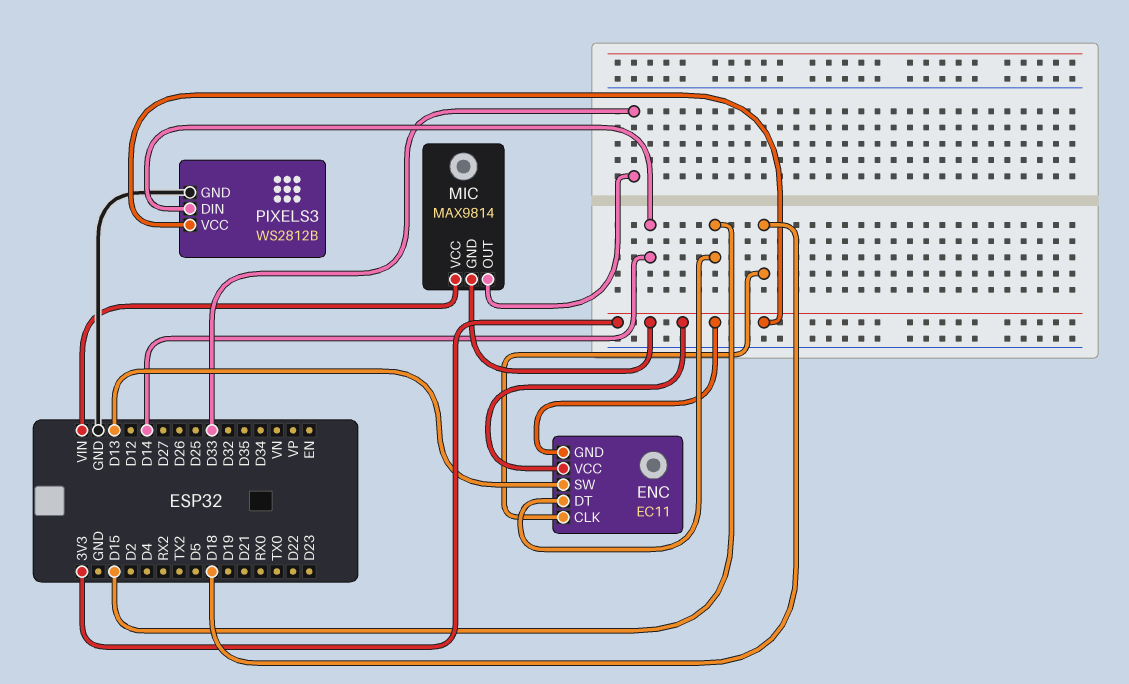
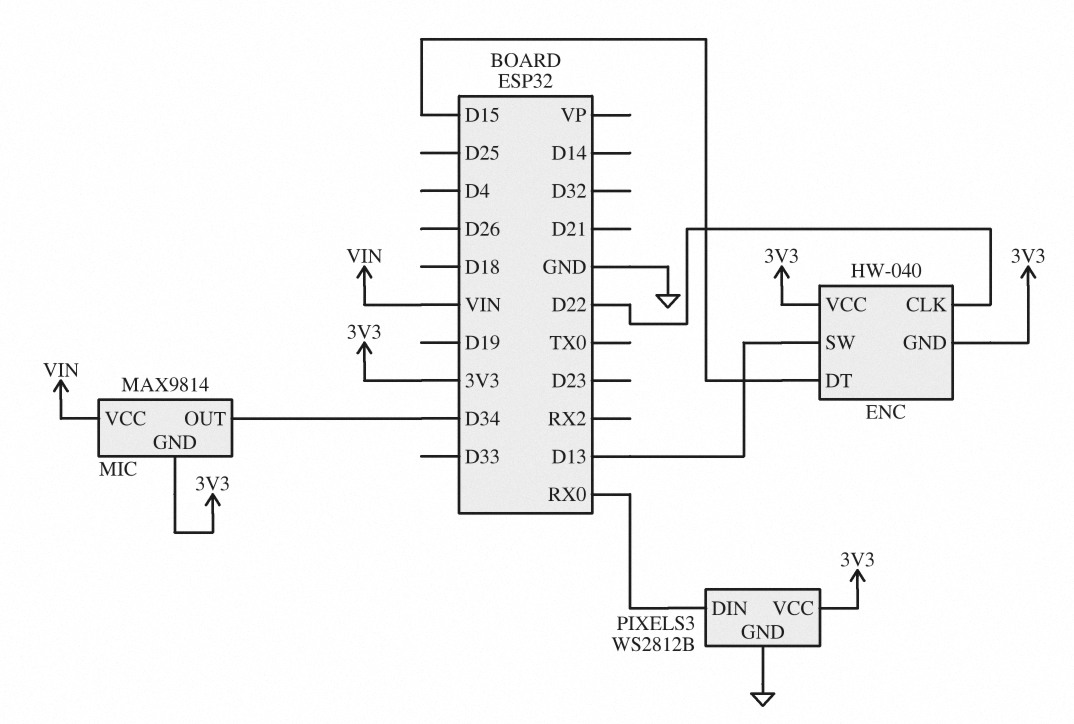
ENC: EC11 -> HW-040
ENC pin CLK: D18 -> D22
MIC pin OUT: D33 -> D34
PIXELS3 pin DIN: D14 -> RX0

